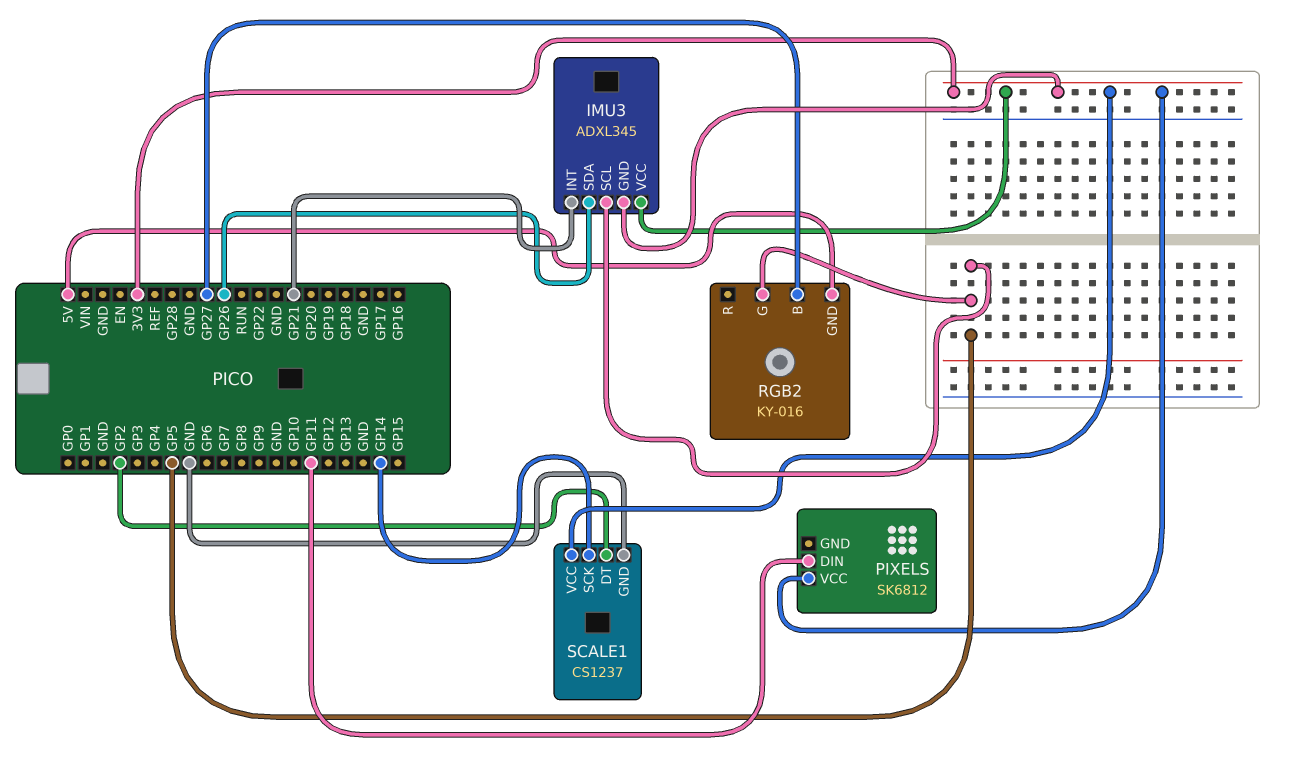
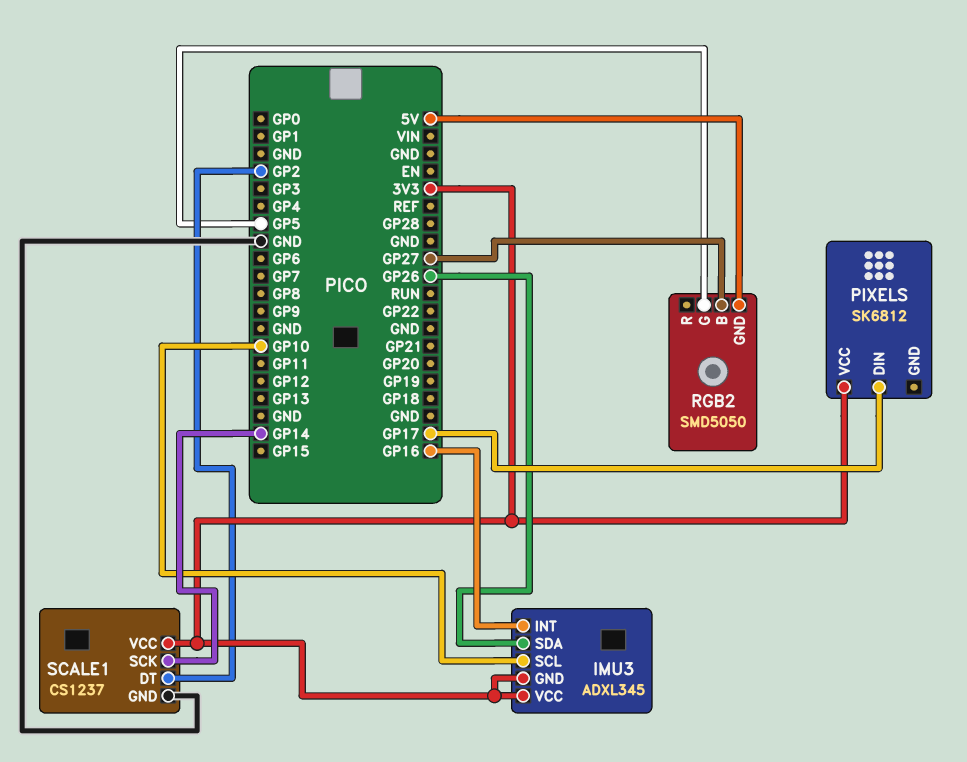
IMU3 pin INT: GP21 -> GP16
IMU3 pin SCL: GP5 -> GP10
PIXELS pin DIN: GP11 -> GP17
RGB2: KY-016 -> SMD5050

